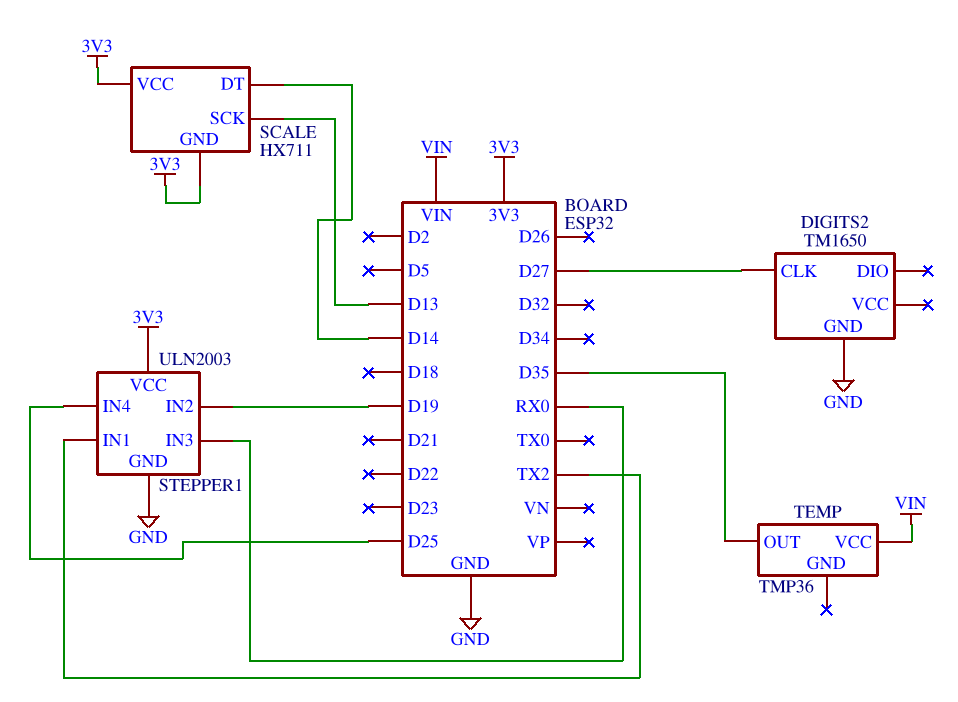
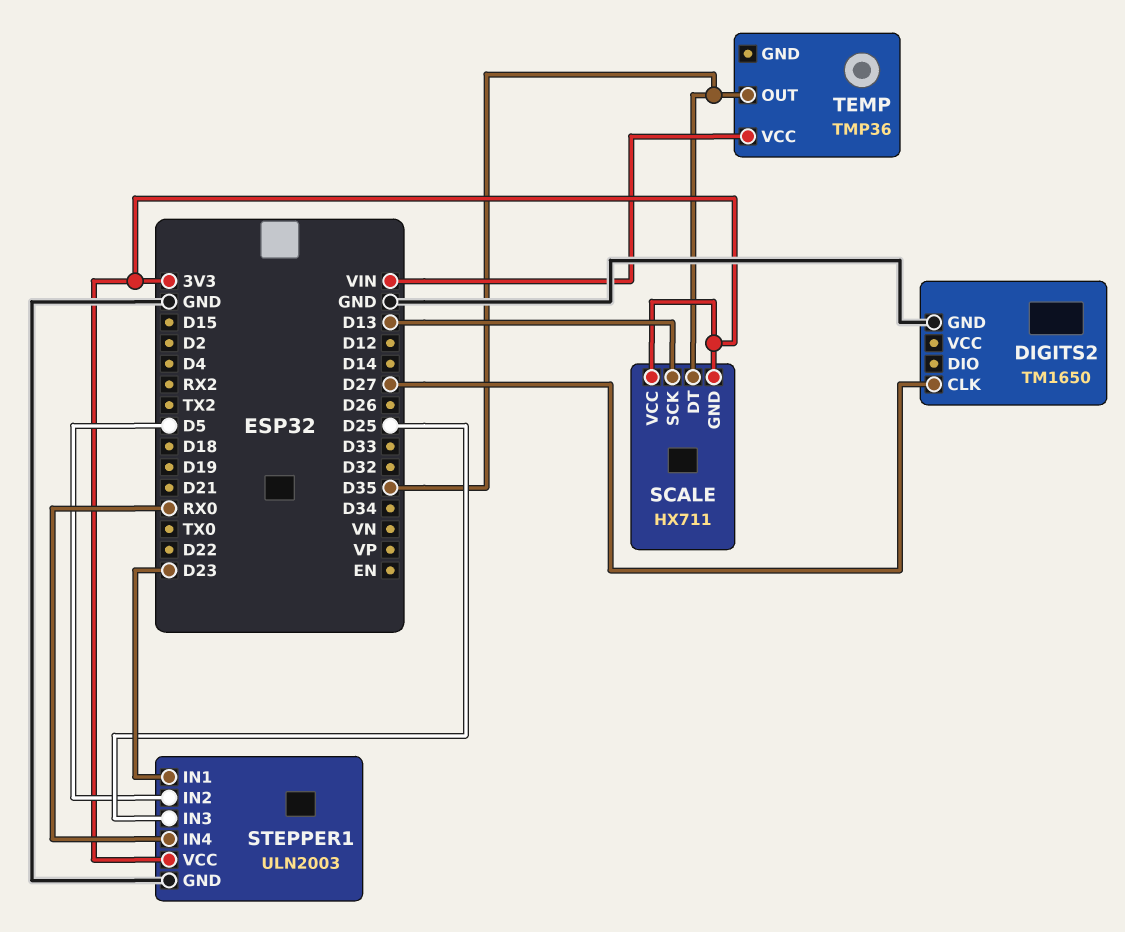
SCALE pin DT: D14 -> D35
STEPPER1 pin IN1: TX2 -> D23
STEPPER1 pin IN2: D19 -> D5
STEPPER1 pin IN3: RX0 -> D25
STEPPER1 pin IN4: D25 -> RX0

